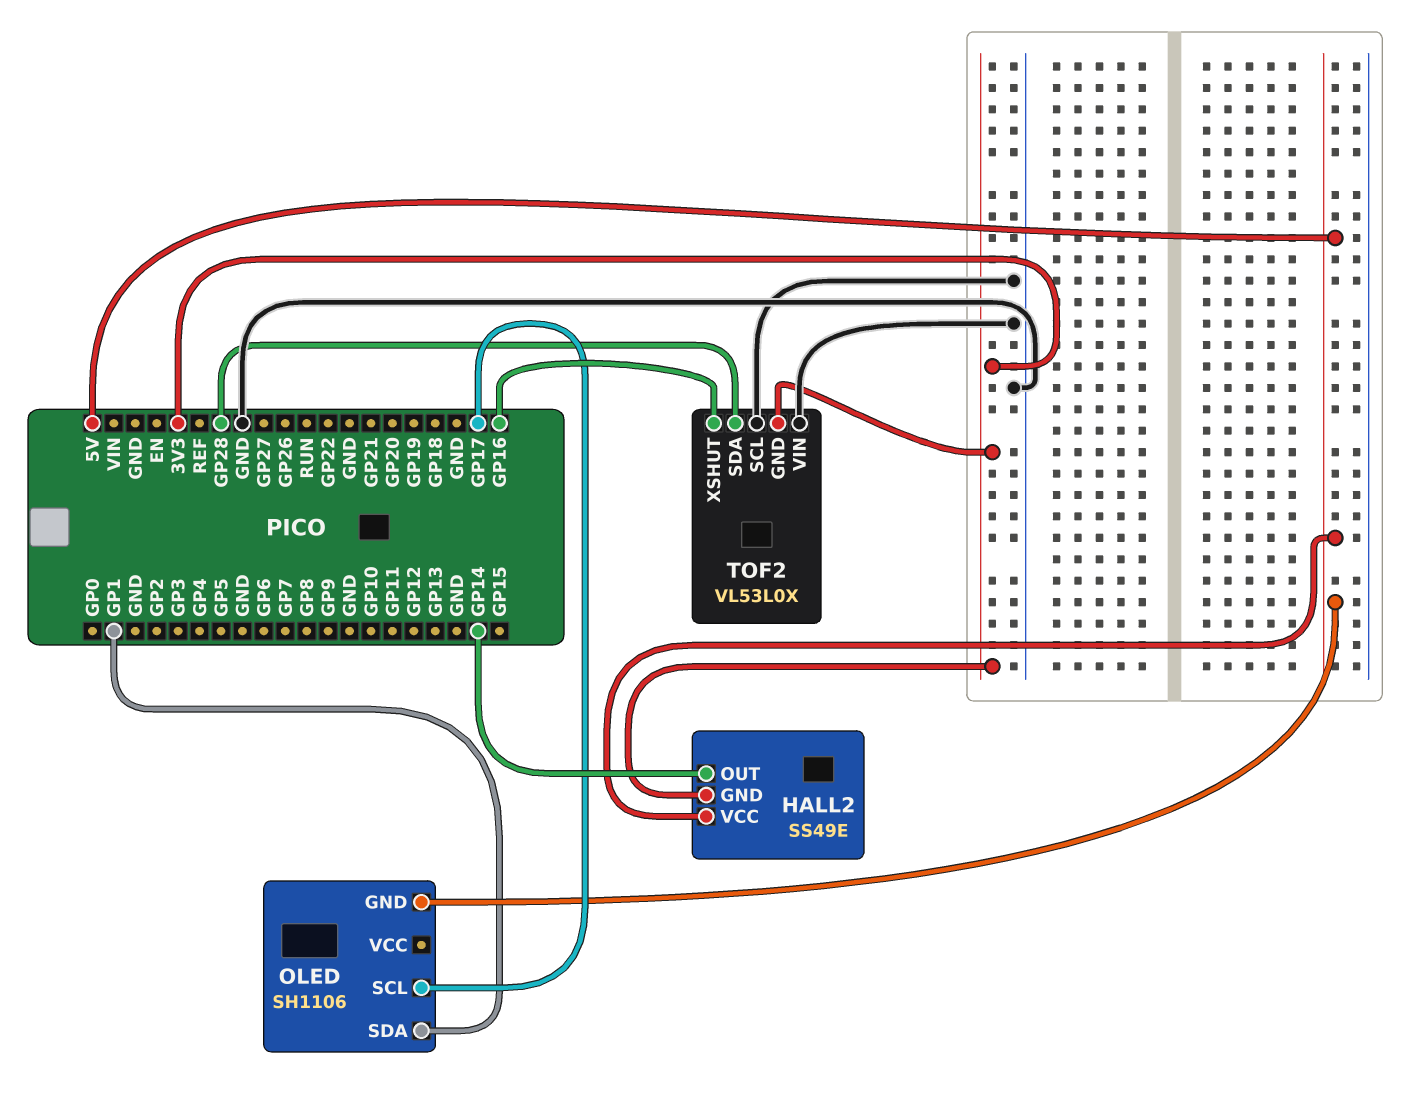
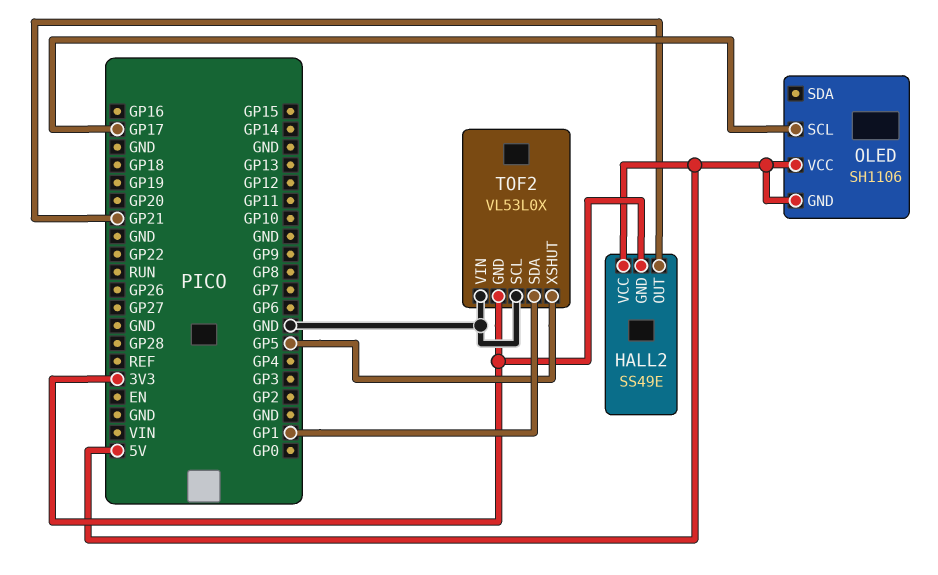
HALL2 pin OUT: GP14 -> GP21
OLED pin SDA: GP1 -> none
OLED pin VCC: none -> 5V
TOF2 pin SDA: GP28 -> GP1
TOF2 pin XSHUT: GP16 -> GP5

